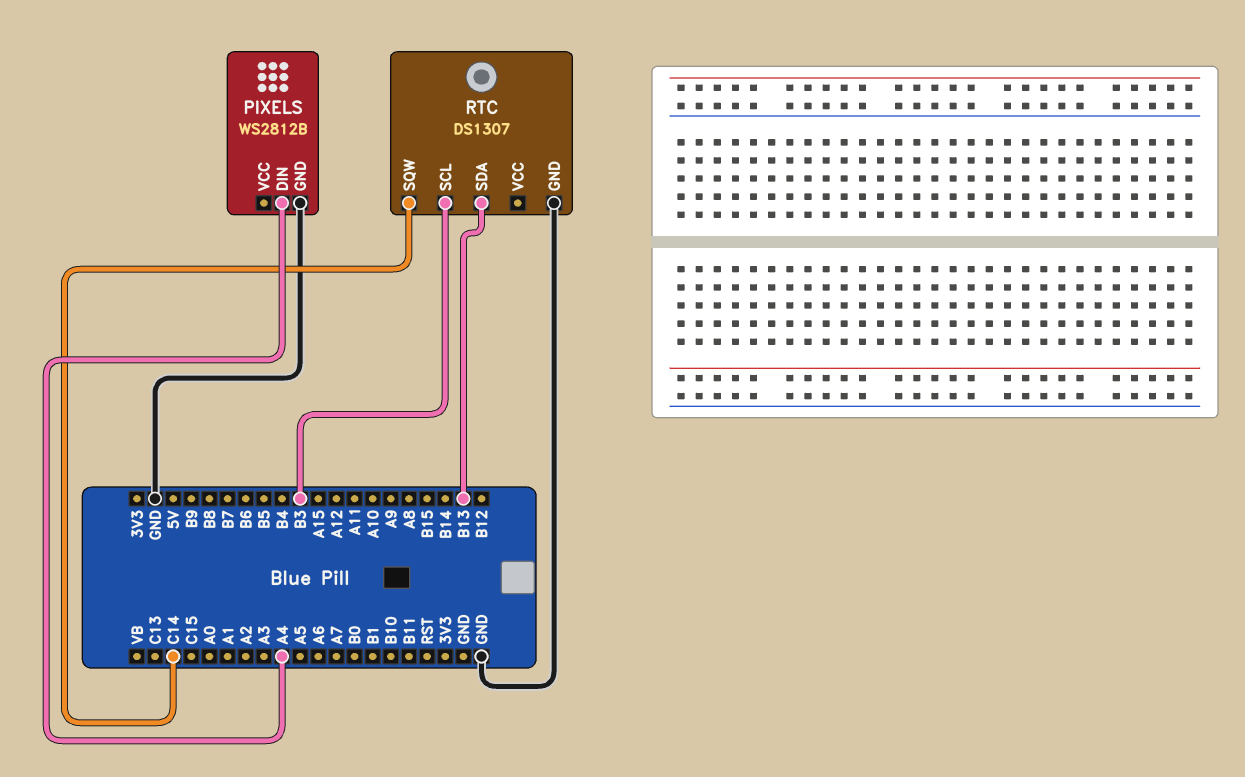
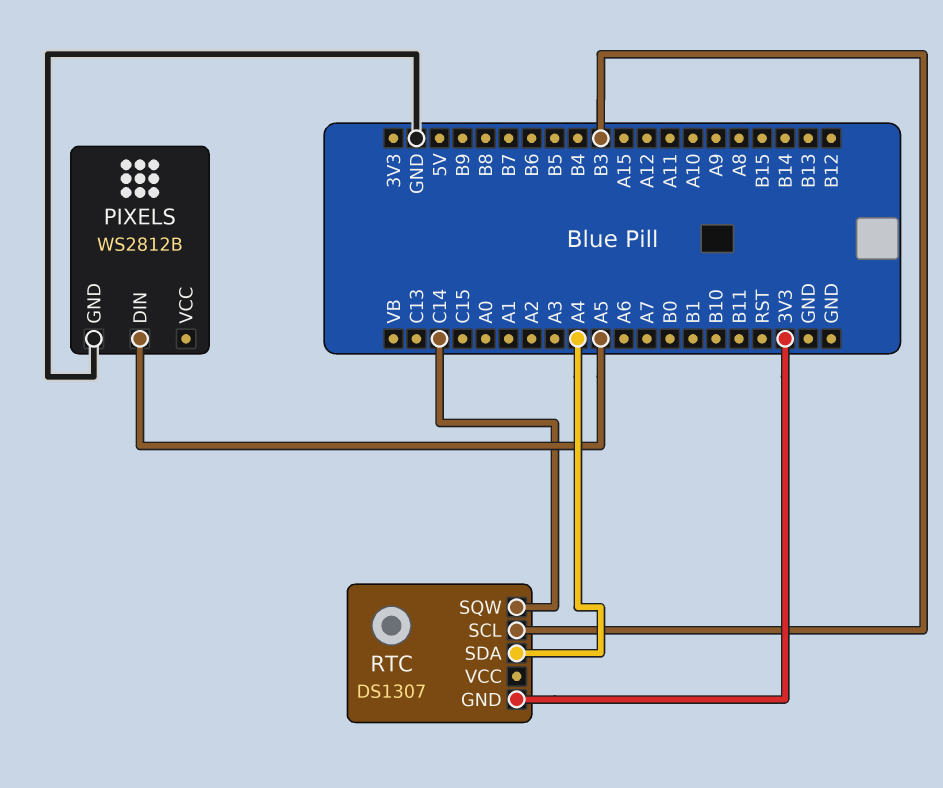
PIXELS pin DIN: A4 -> A5
RTC pin GND: GND -> 3V3
RTC pin SDA: B13 -> A4

